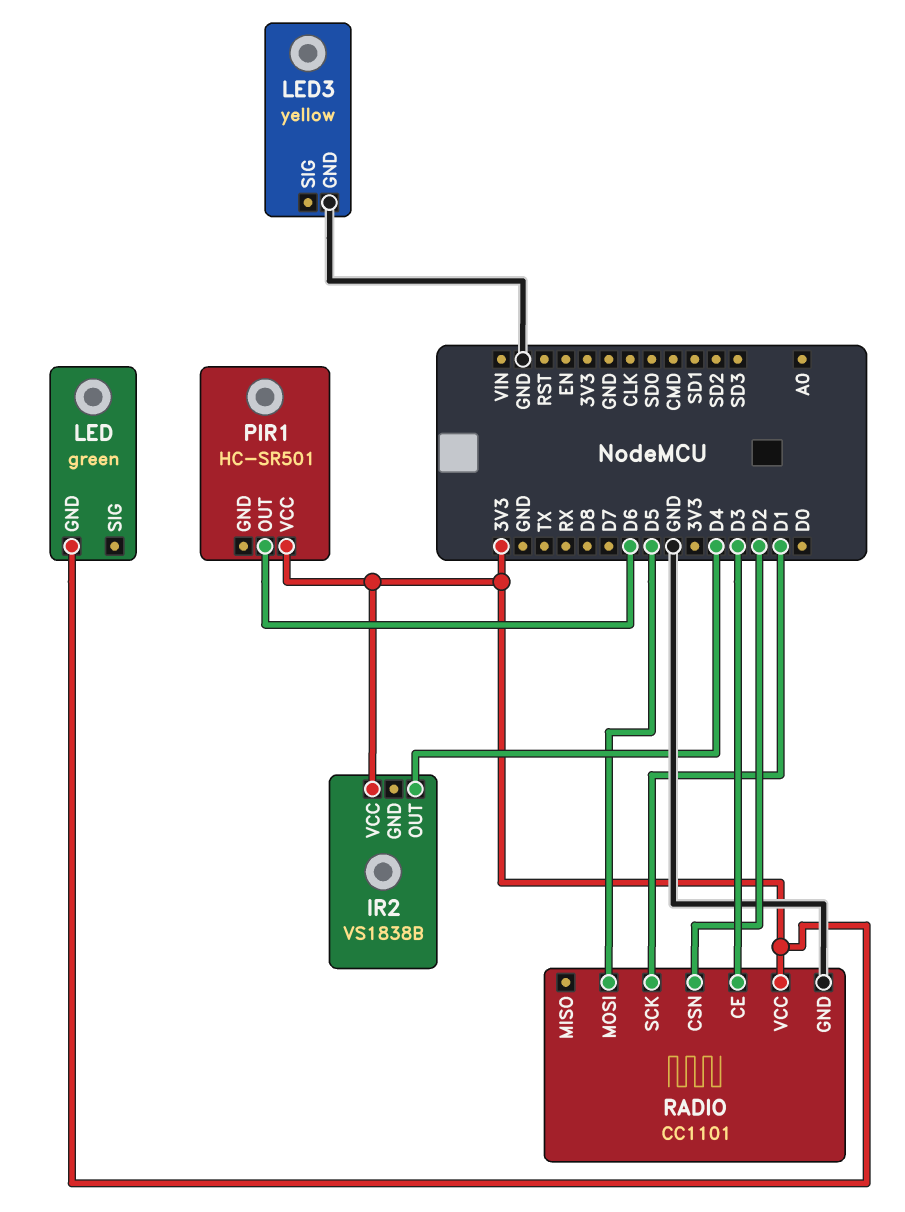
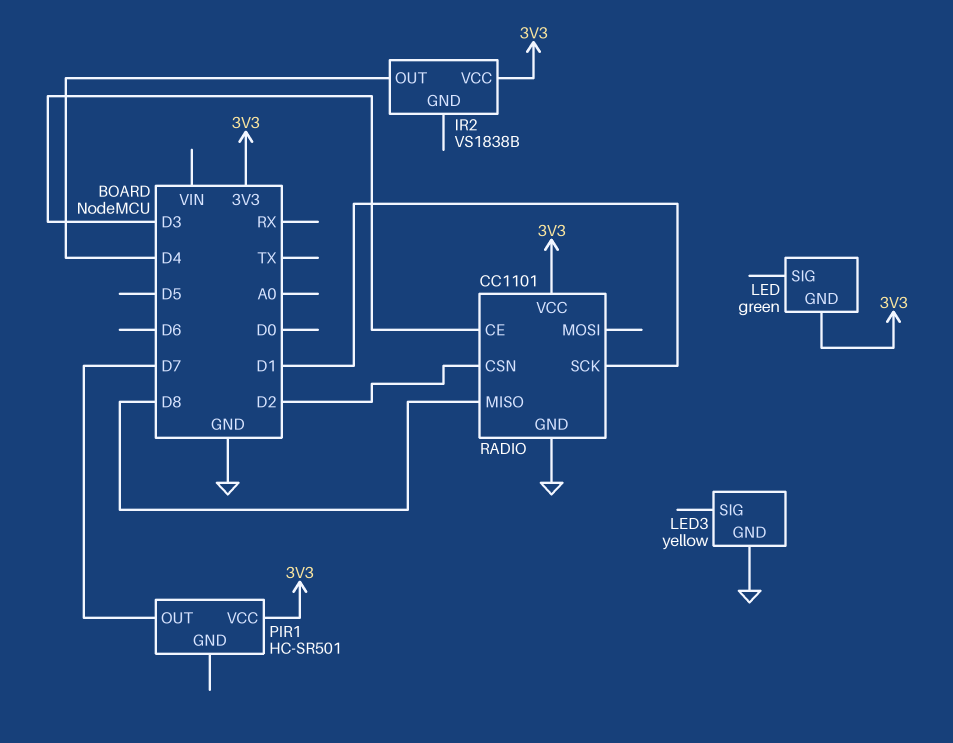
PIR1 pin OUT: D6 -> D7
RADIO pin MISO: none -> D8
RADIO pin MOSI: D5 -> none

